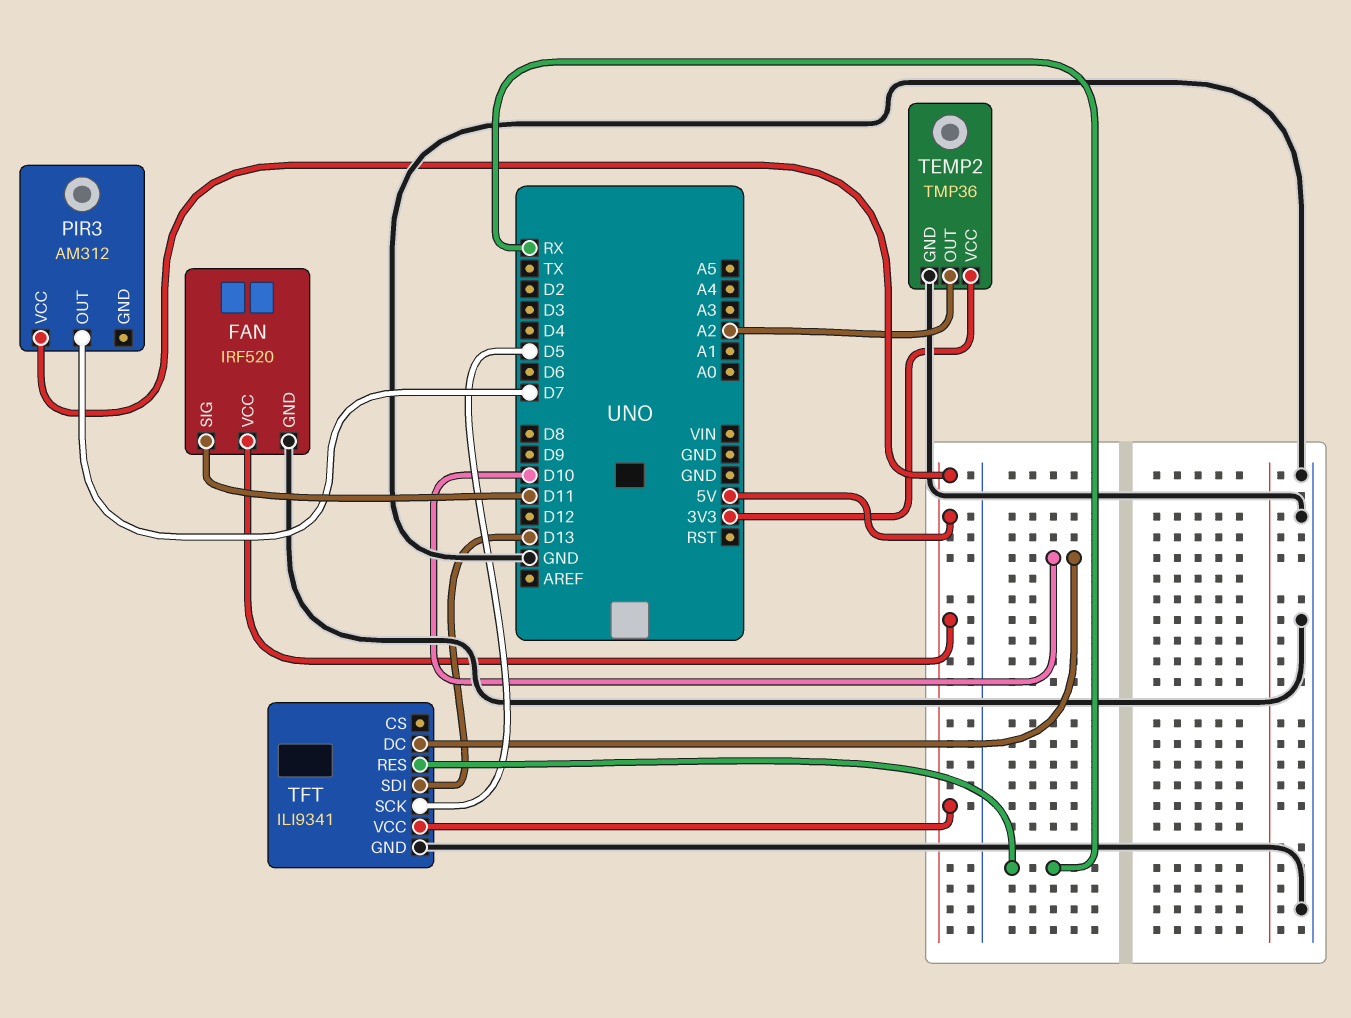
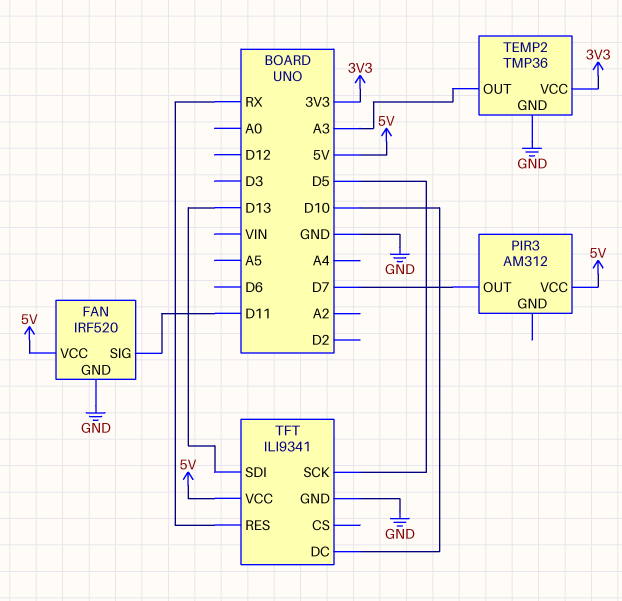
TEMP2 pin OUT: A2 -> A3

